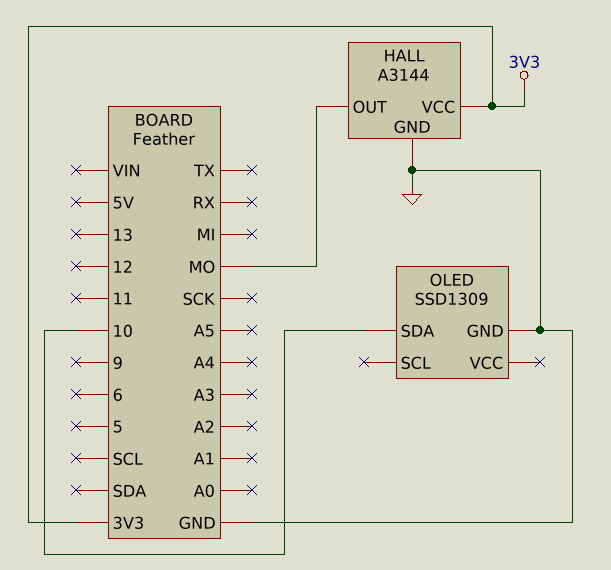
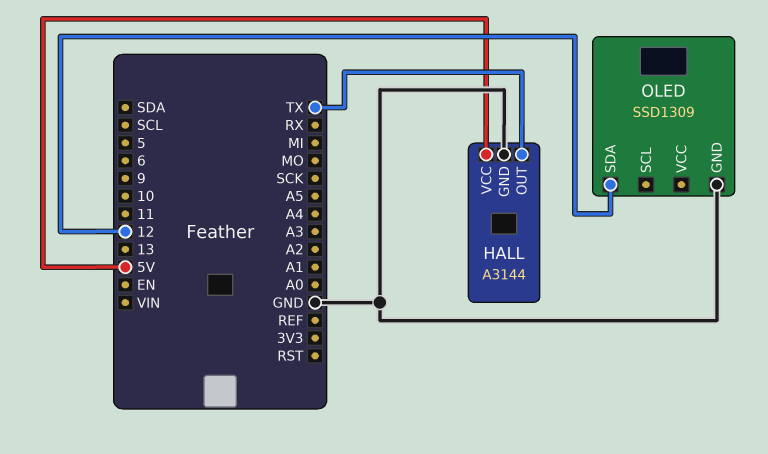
HALL pin OUT: MO -> TX
HALL pin VCC: 3V3 -> 5V
OLED pin SDA: 10 -> 12

